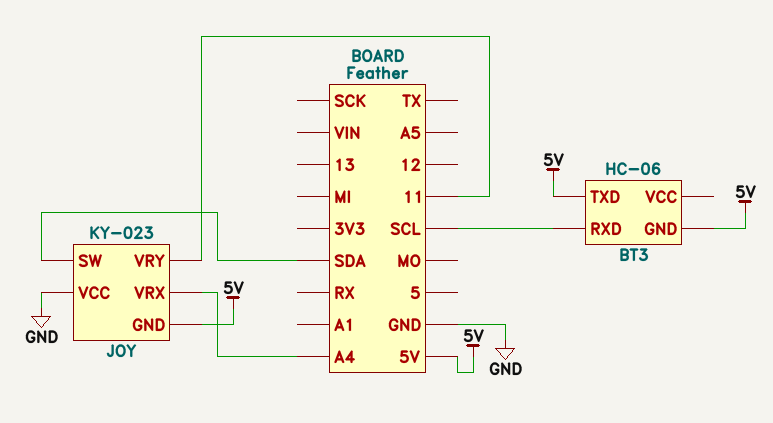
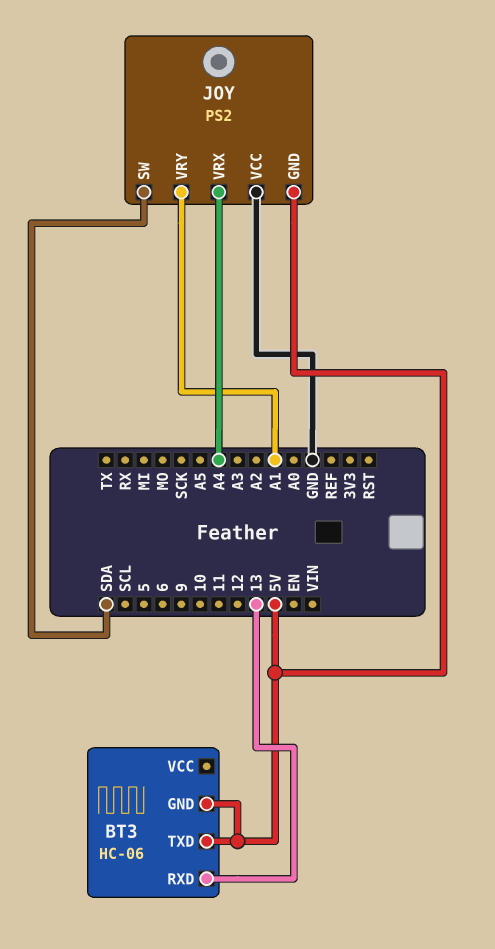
BT3 pin RXD: SCL -> 13
JOY: KY-023 -> PS2
JOY pin VRY: 11 -> A1

